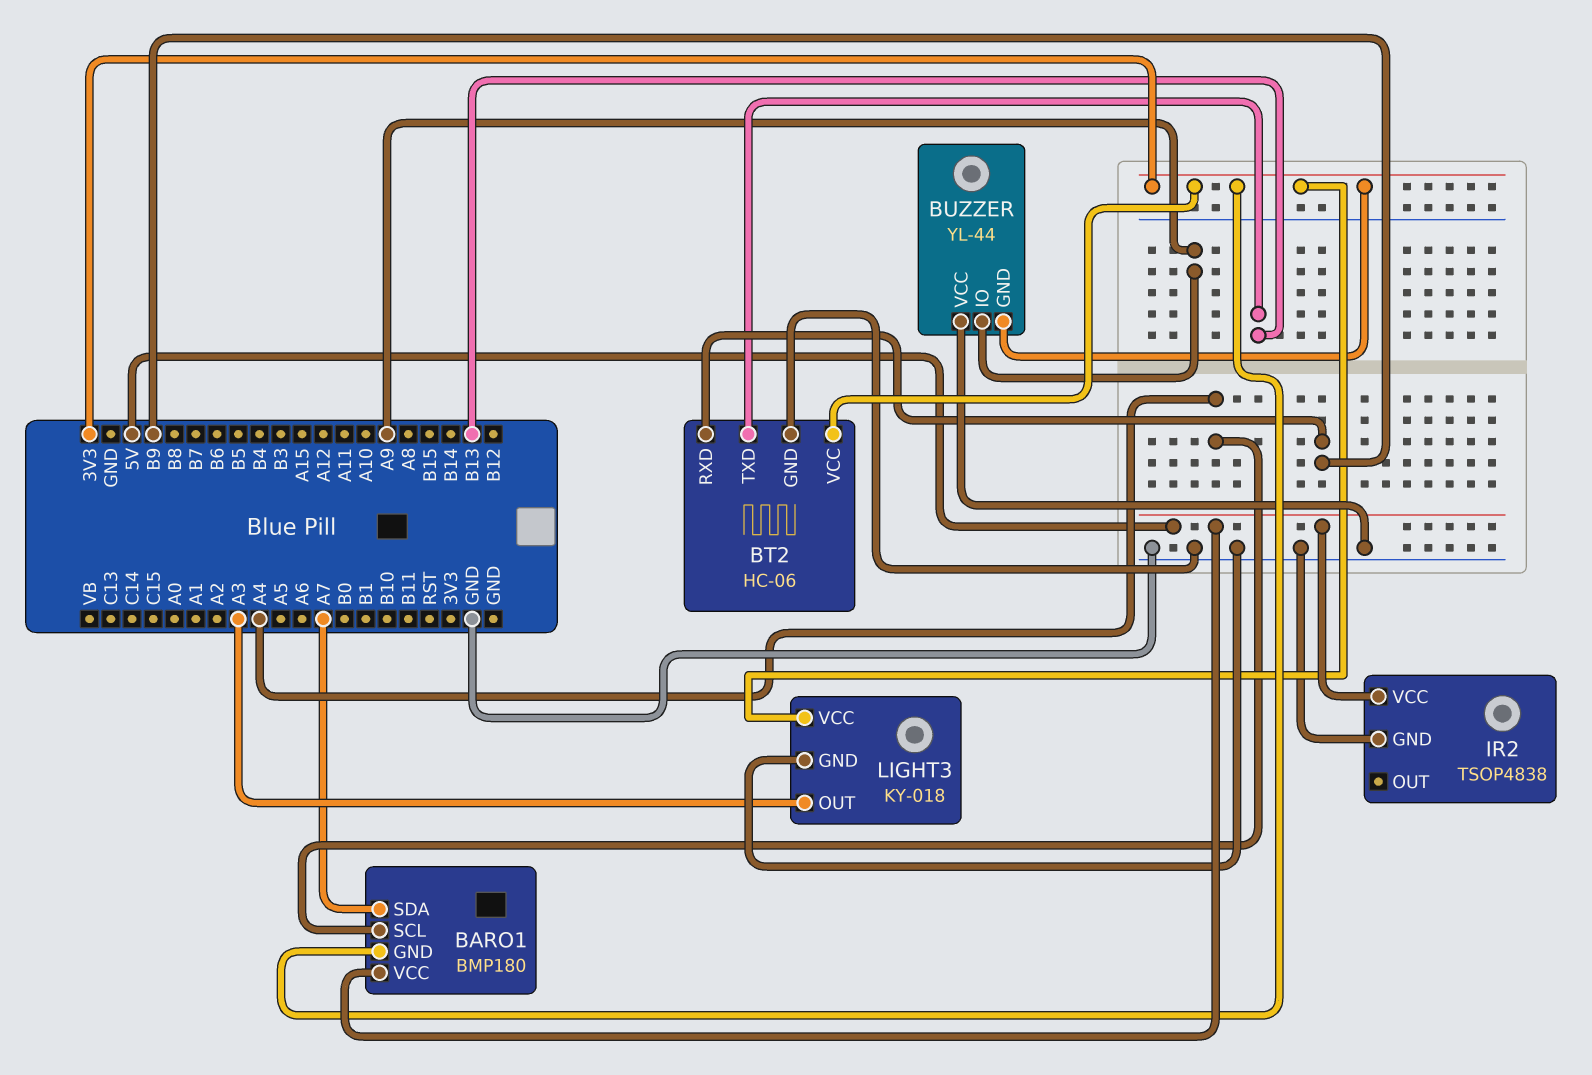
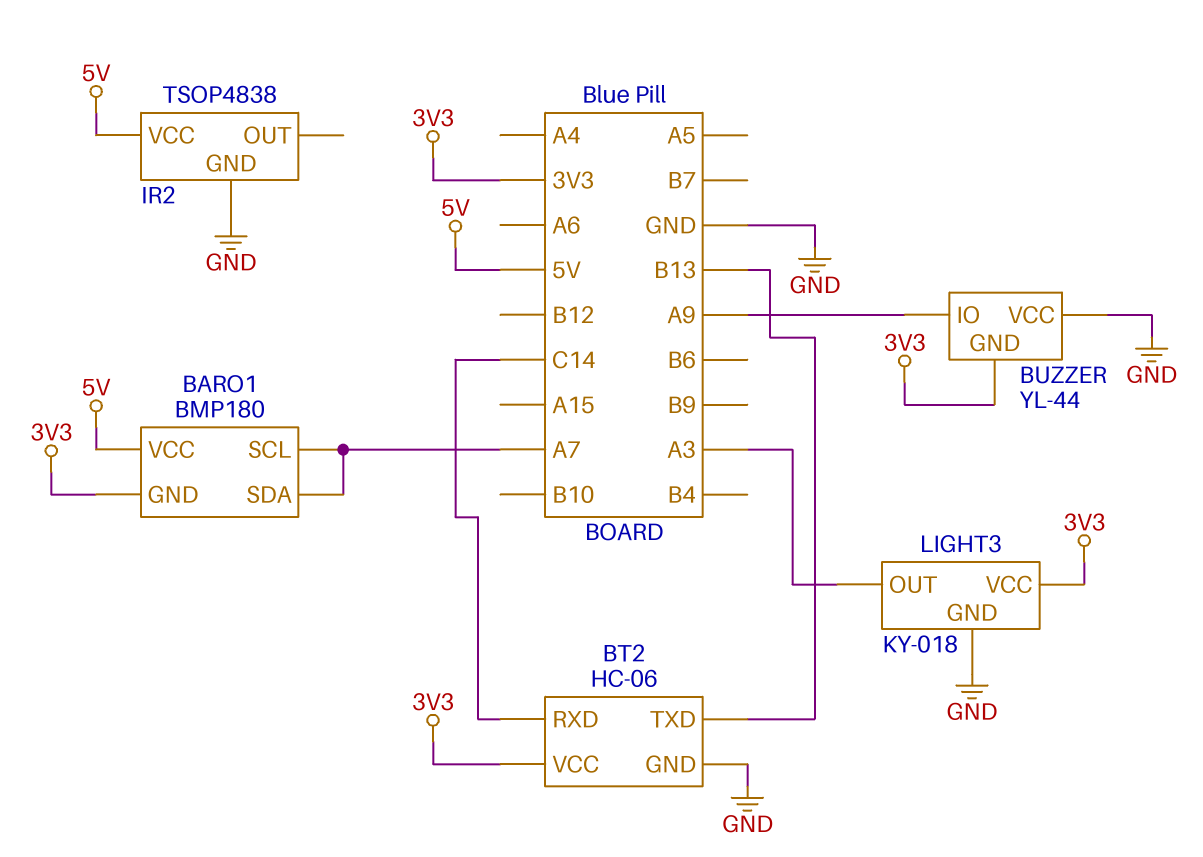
BARO1 pin SCL: A4 -> A7
BT2 pin RXD: B9 -> C14

